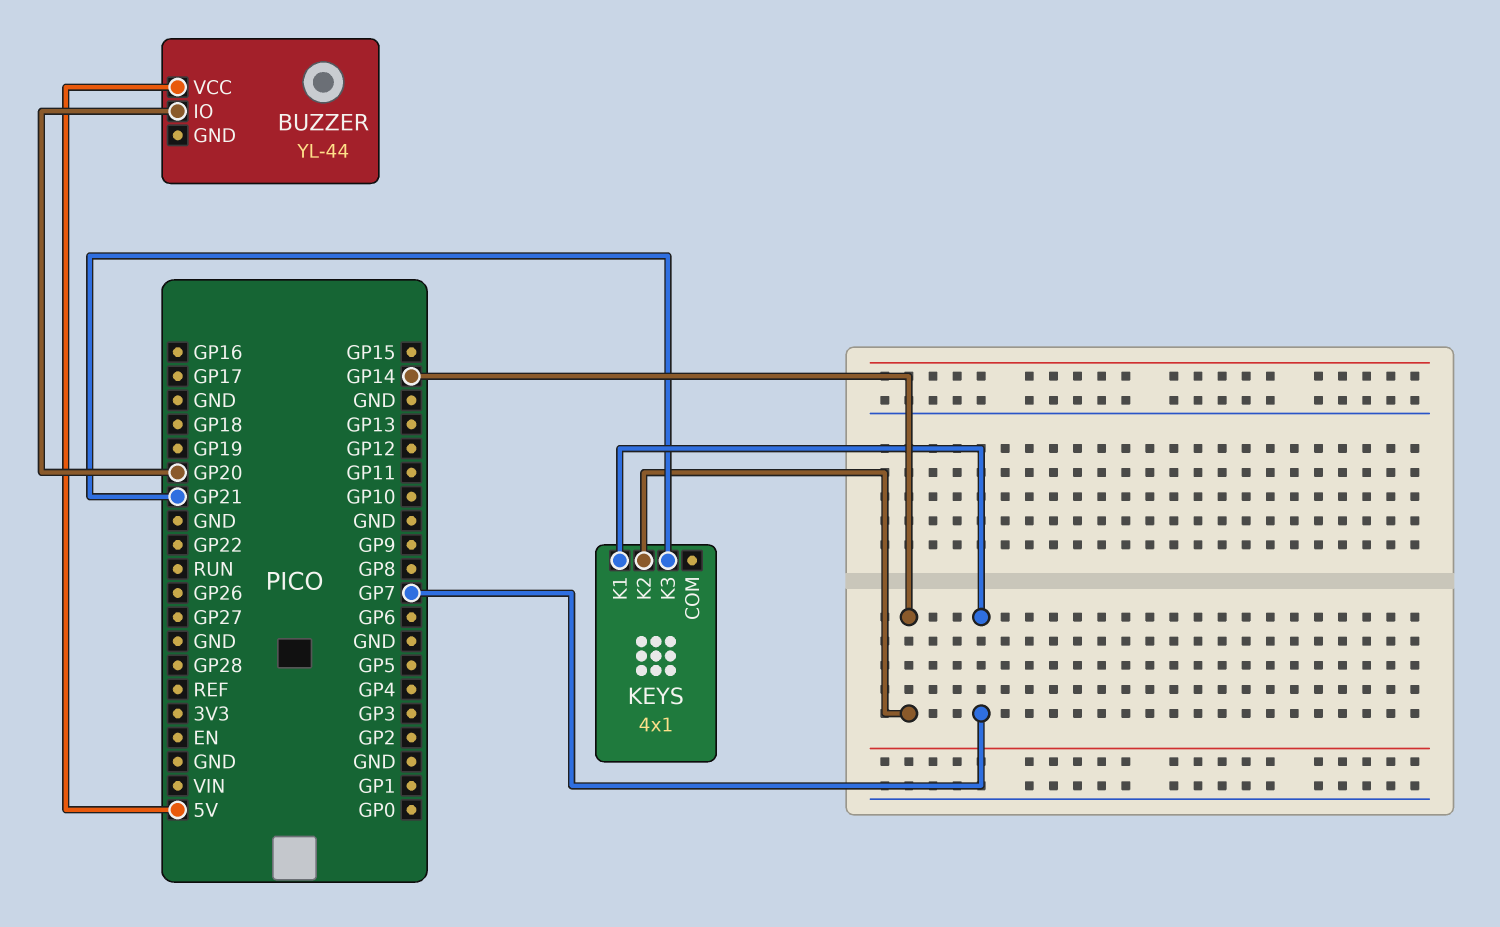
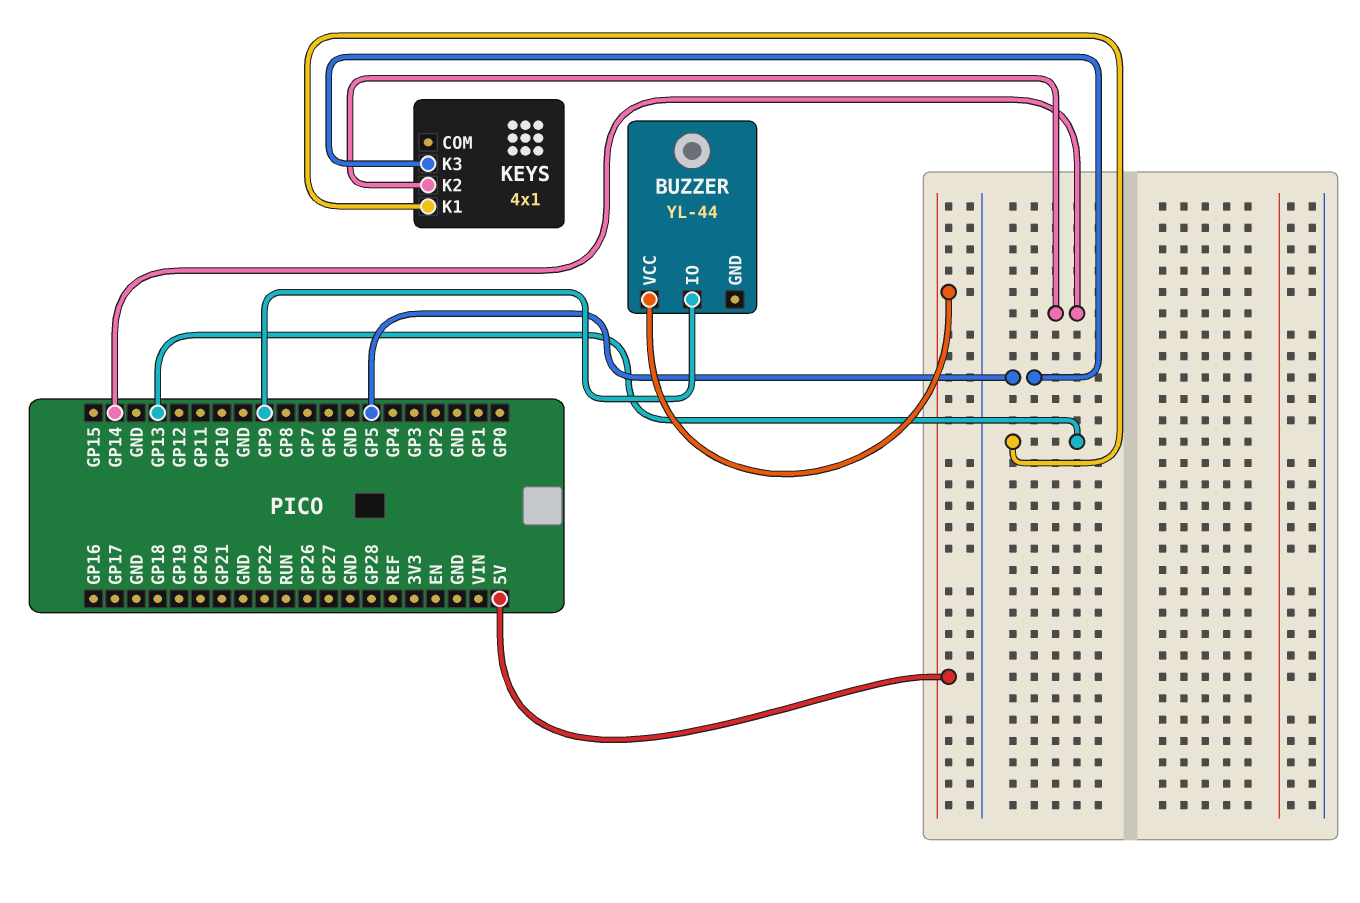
BUZZER pin IO: GP20 -> GP9
KEYS pin K1: GP7 -> GP13
KEYS pin K3: GP21 -> GP5

